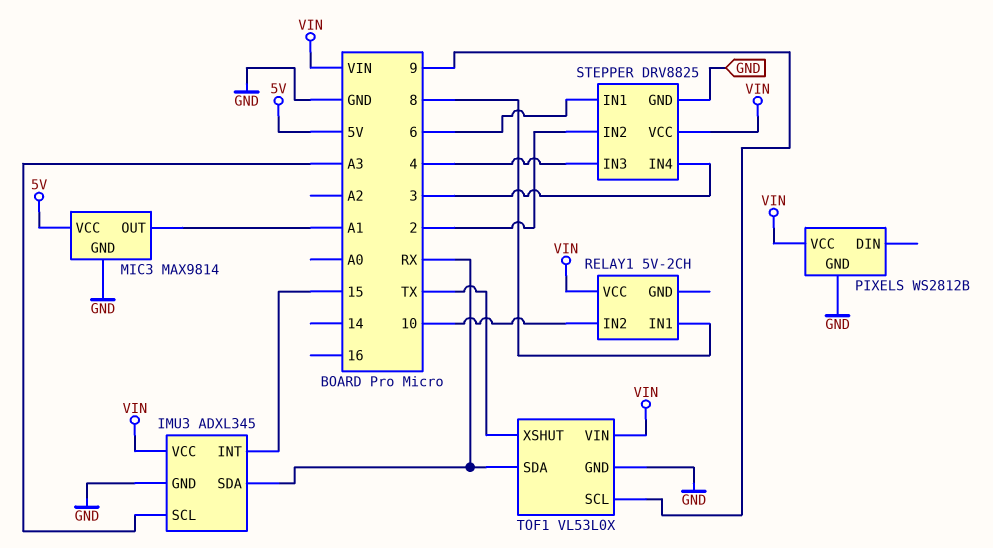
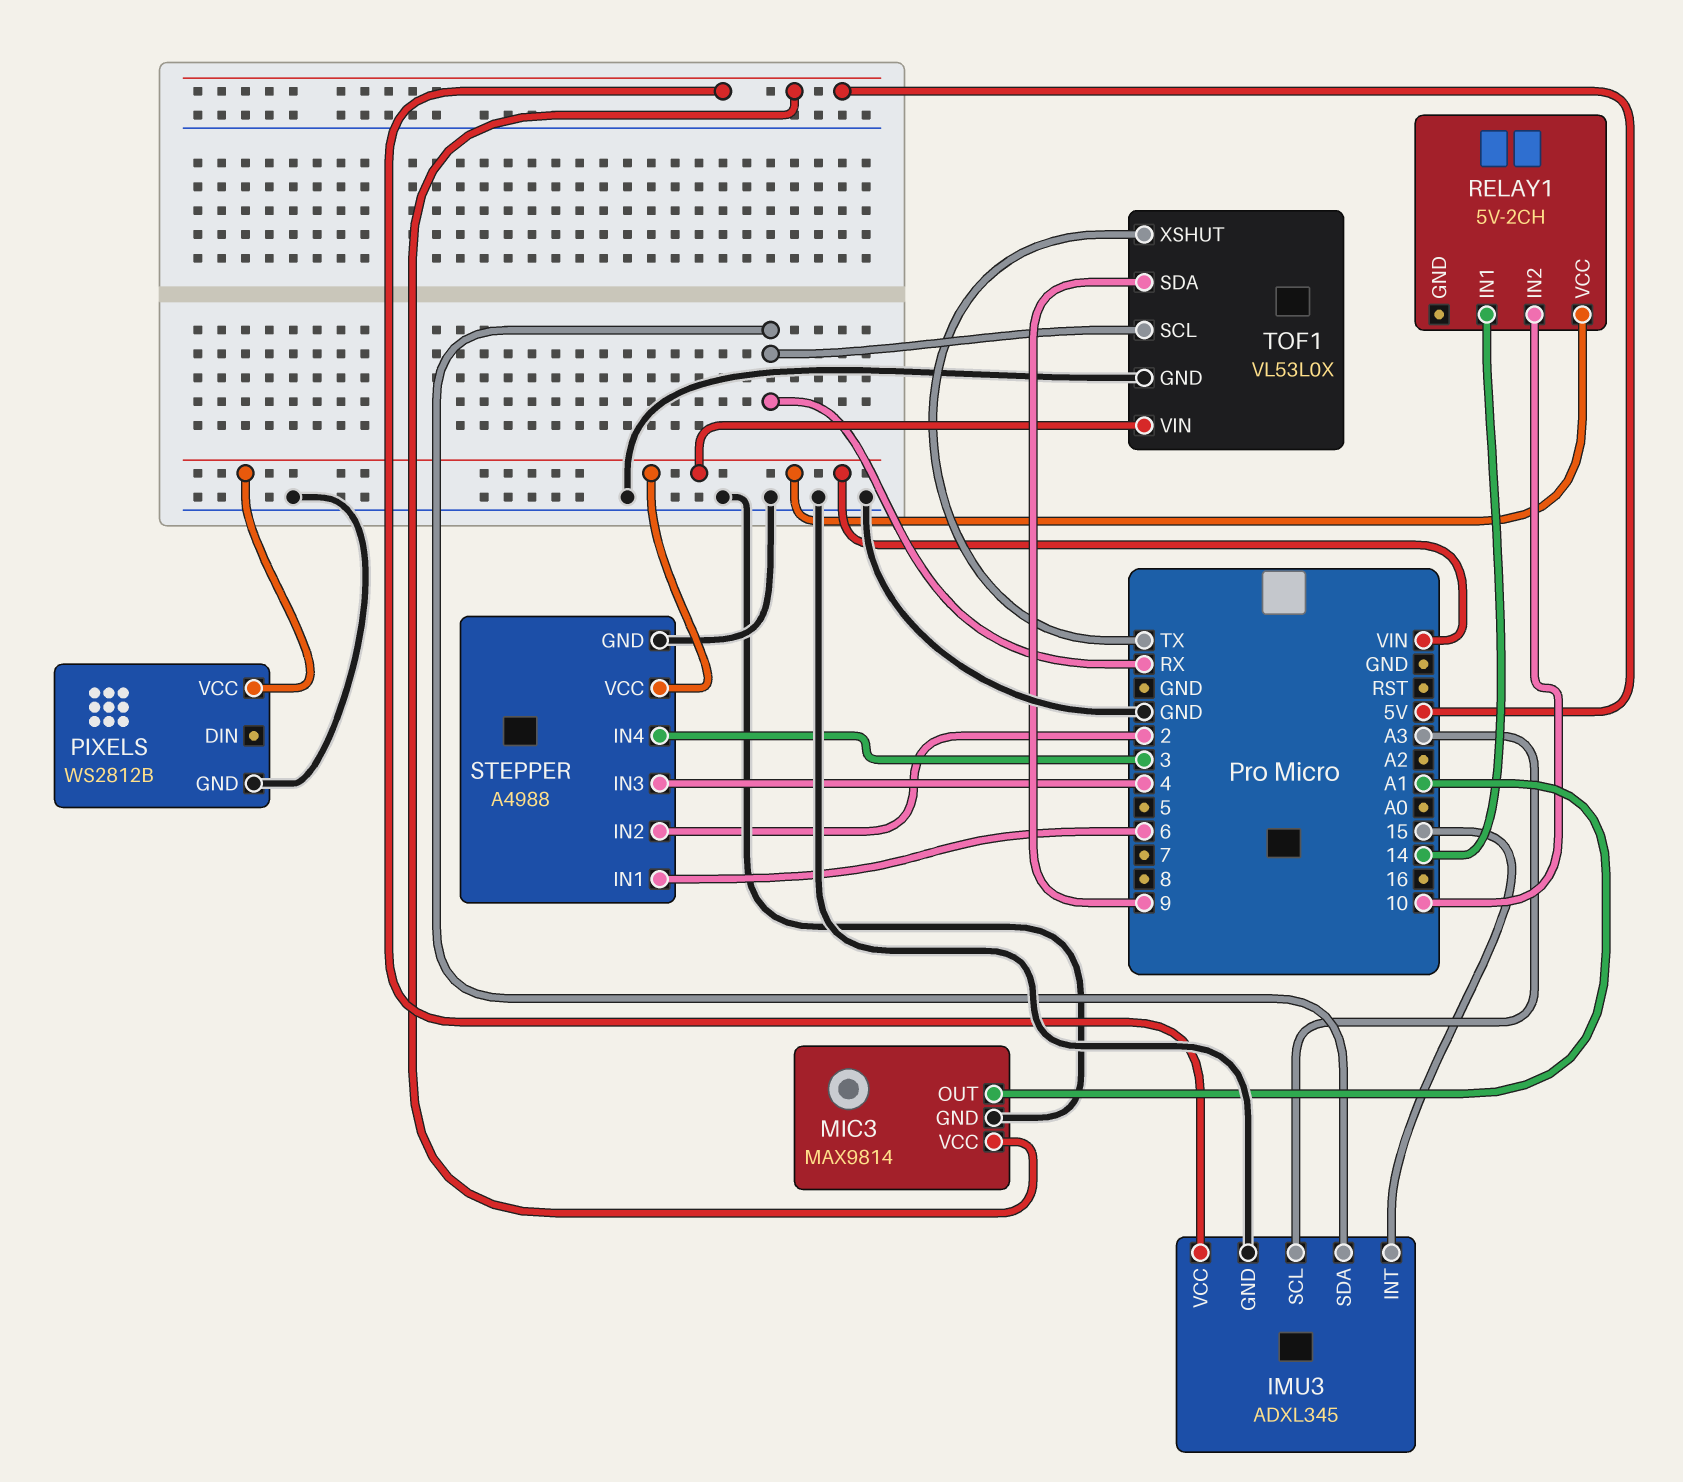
IMU3 pin VCC: VIN -> 5V
RELAY1 pin IN1: 8 -> 14
STEPPER: DRV8825 -> A4988
TOF1 pin SCL: 9 -> RX
TOF1 pin SDA: RX -> 9

